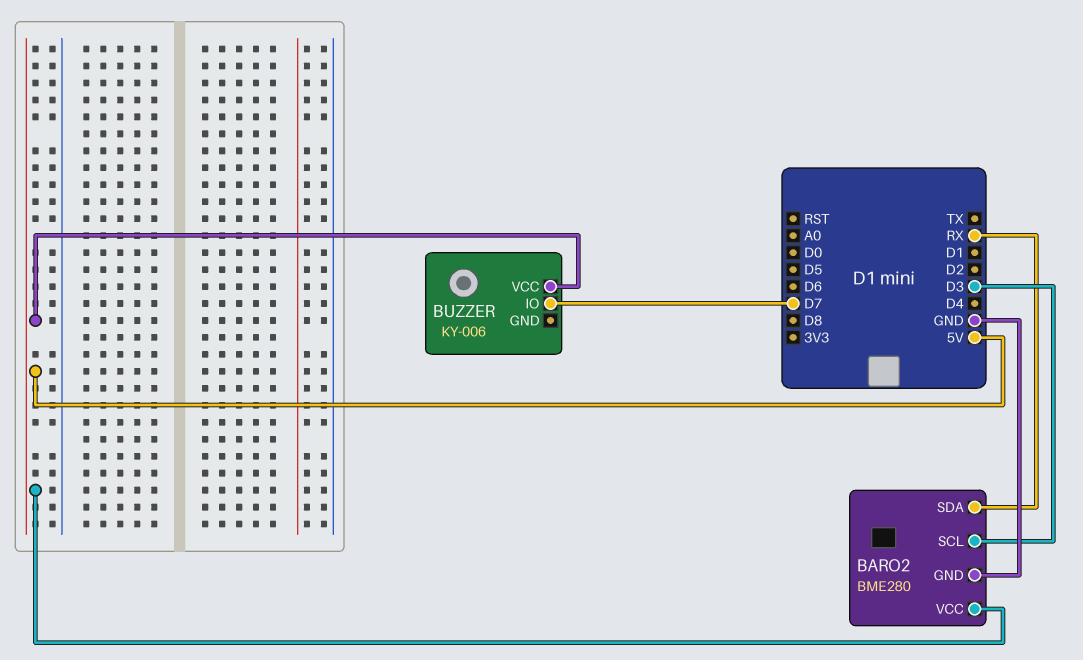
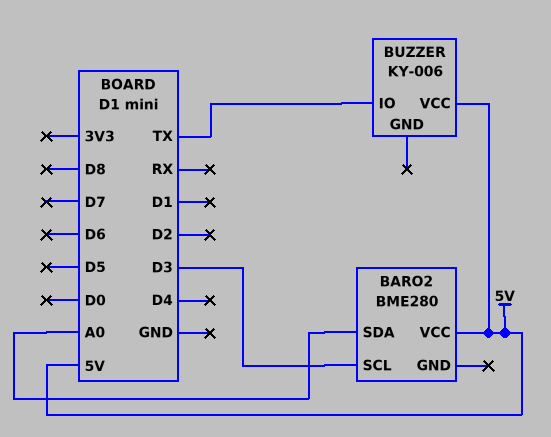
BARO2 pin GND: GND -> none
BARO2 pin SDA: RX -> A0
BUZZER pin IO: D7 -> TX

